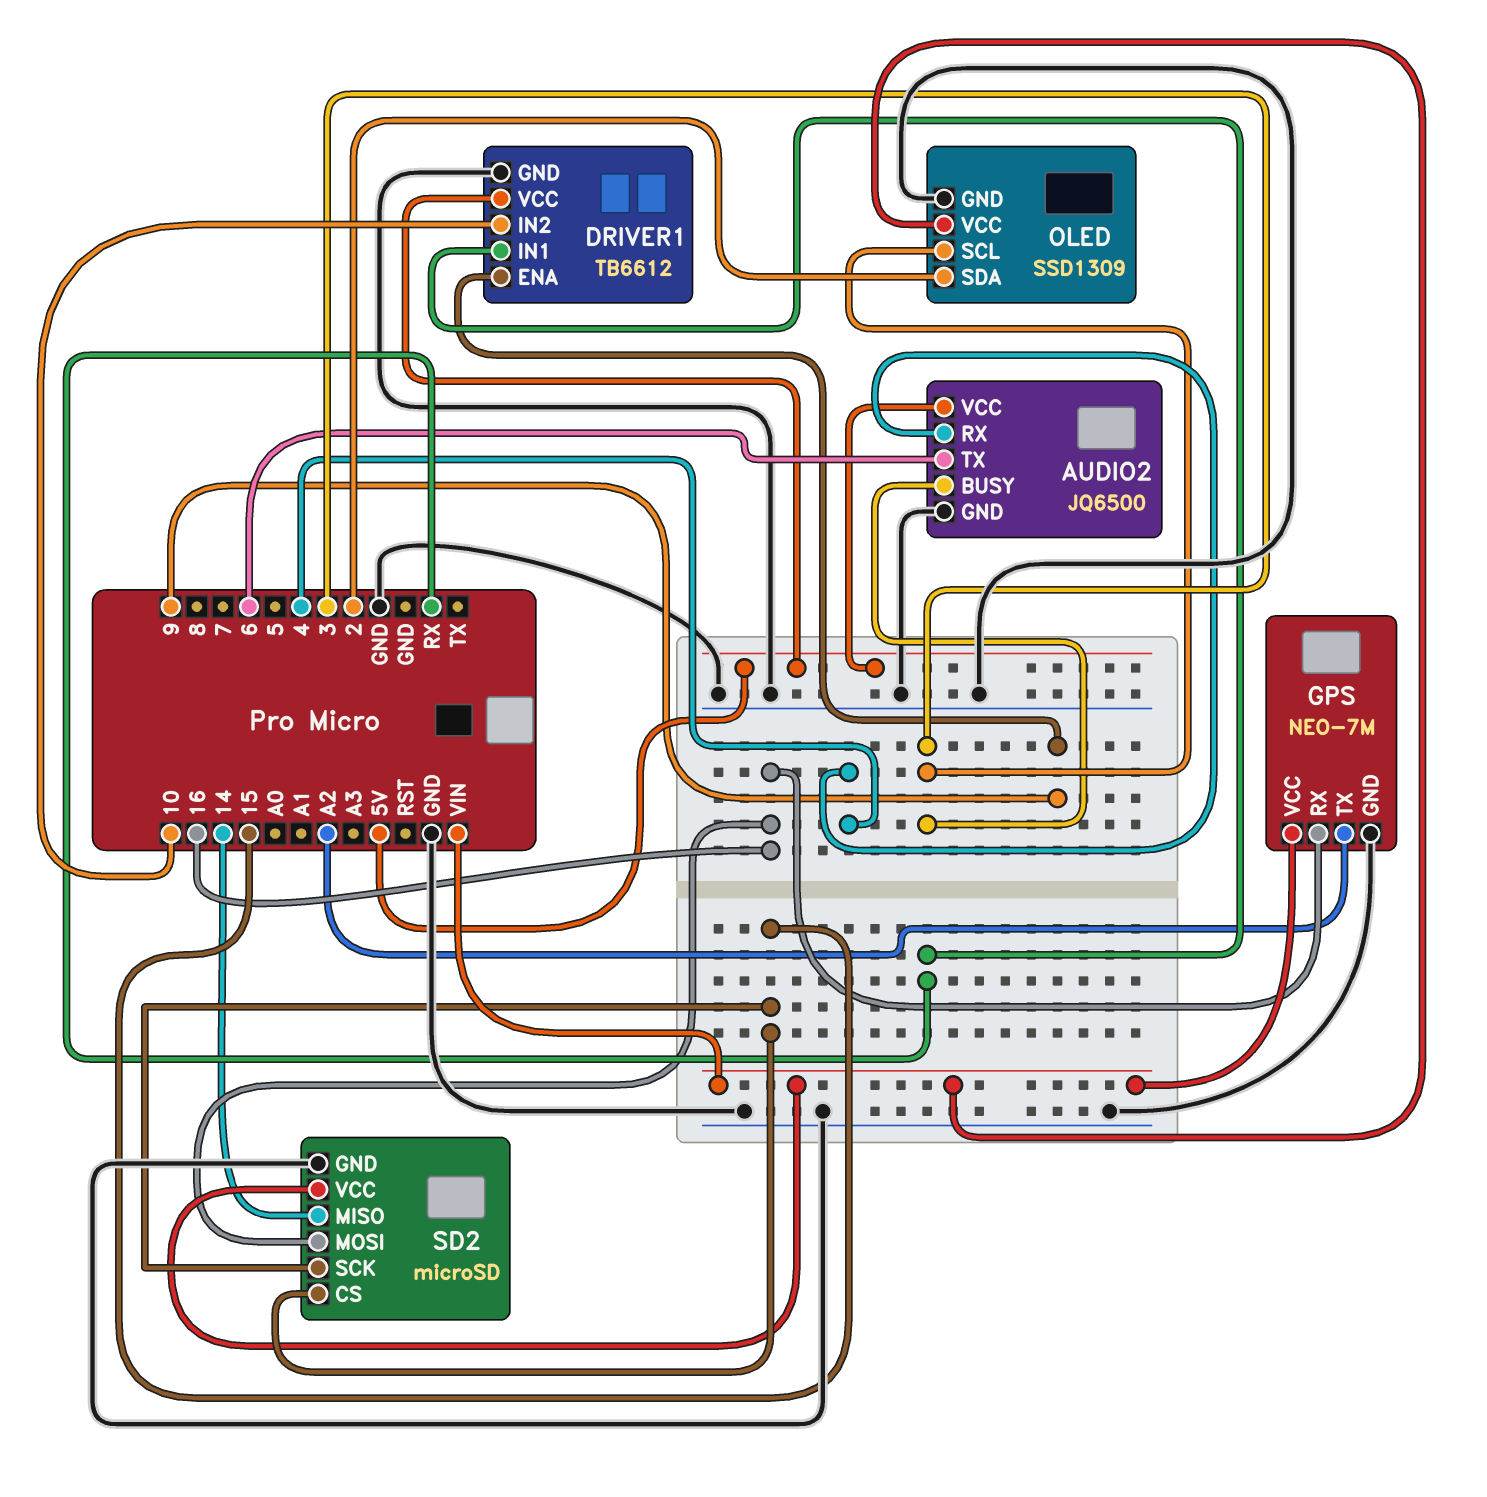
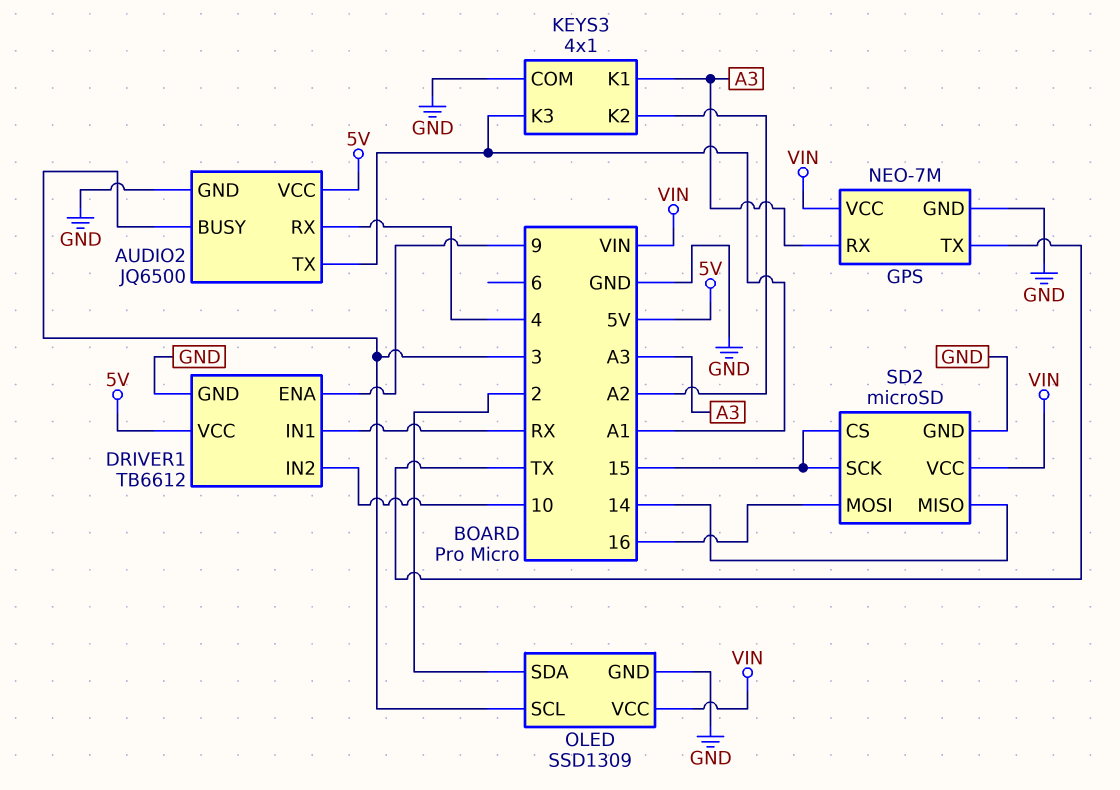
AUDIO2 pin TX: 6 -> A1
GPS pin RX: 16 -> A3
GPS pin TX: A2 -> TX
KEYS3: none -> 4x1
KEYS3 pin COM: none -> GND
KEYS3 pin K1: none -> A3
KEYS3 pin K2: none -> A2
KEYS3 pin K3: none -> A1

